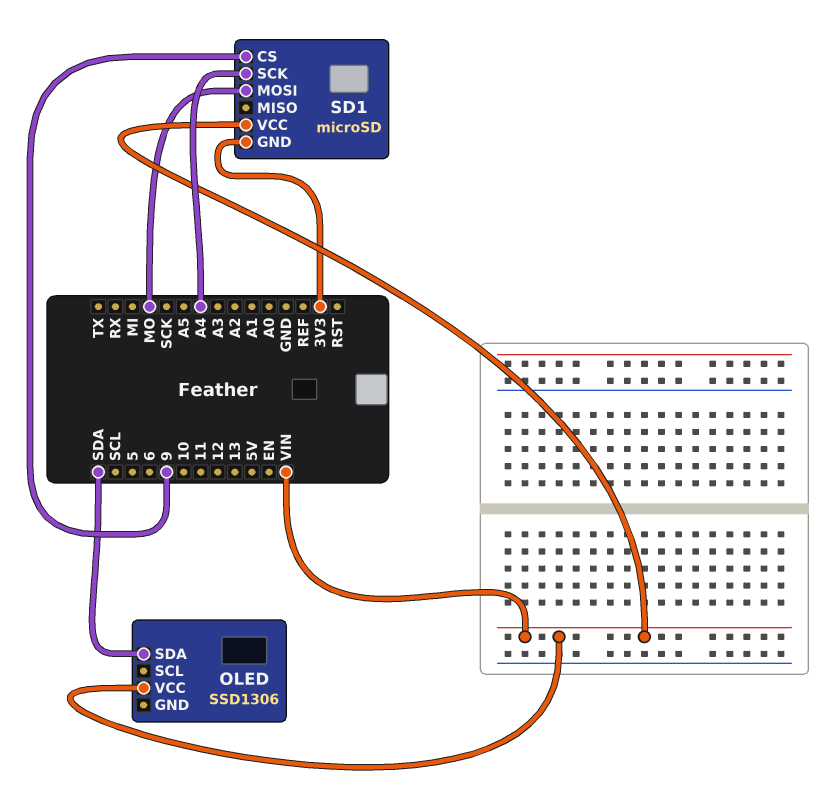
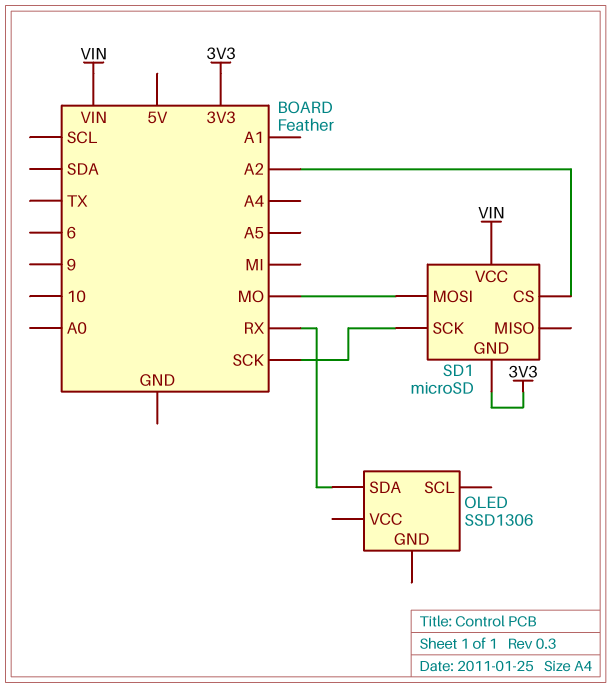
OLED pin SDA: SDA -> RX
OLED pin VCC: VIN -> none
SD1 pin CS: 9 -> A2
SD1 pin SCK: A4 -> SCK

